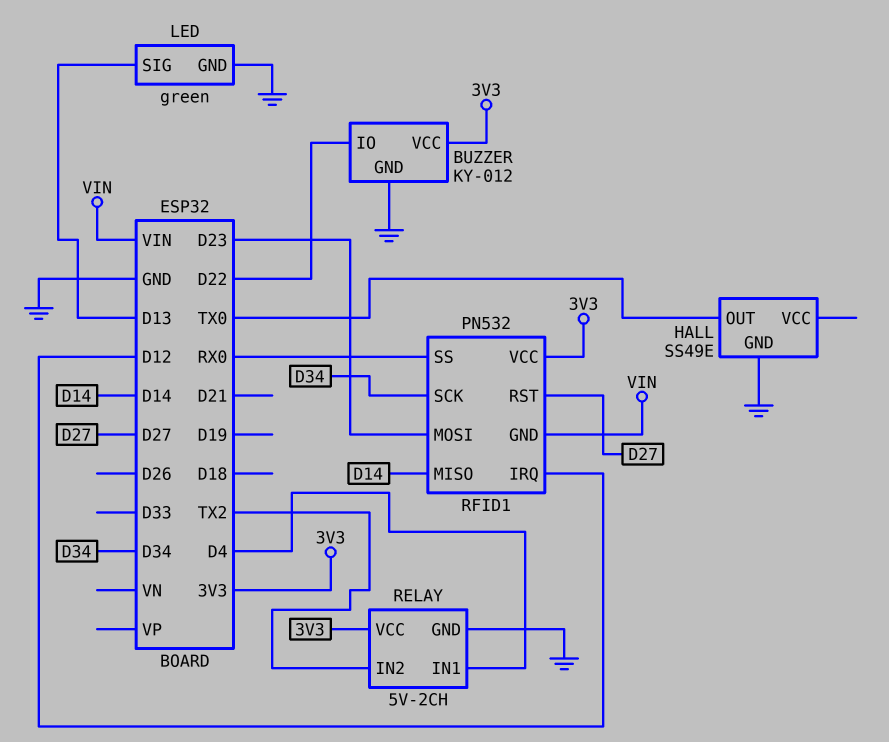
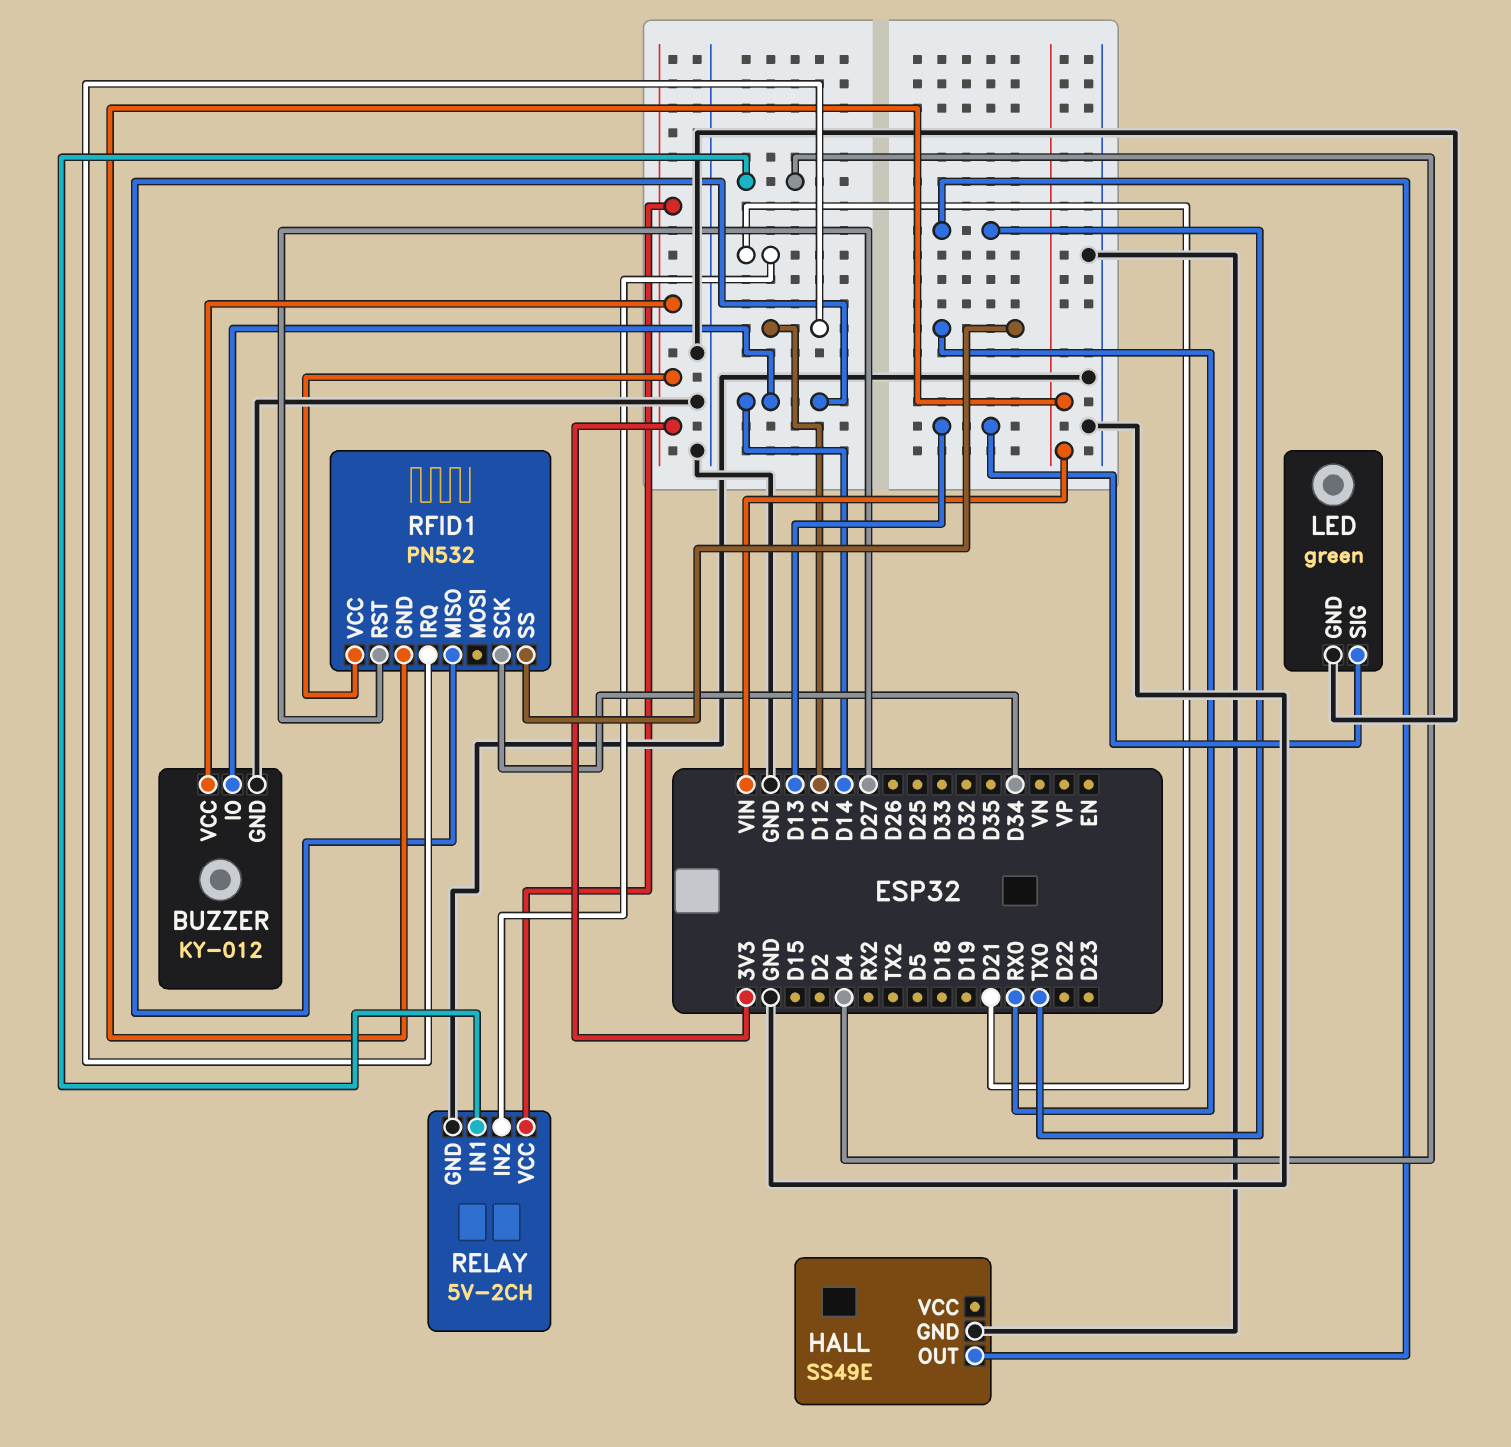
BUZZER pin IO: D22 -> D14
RELAY pin IN2: TX2 -> D21
RFID1 pin MOSI: D23 -> none

